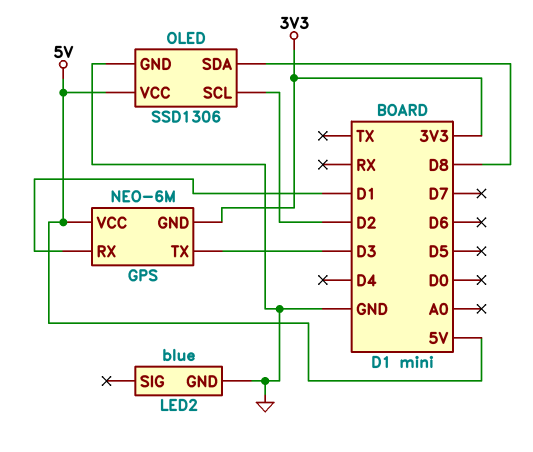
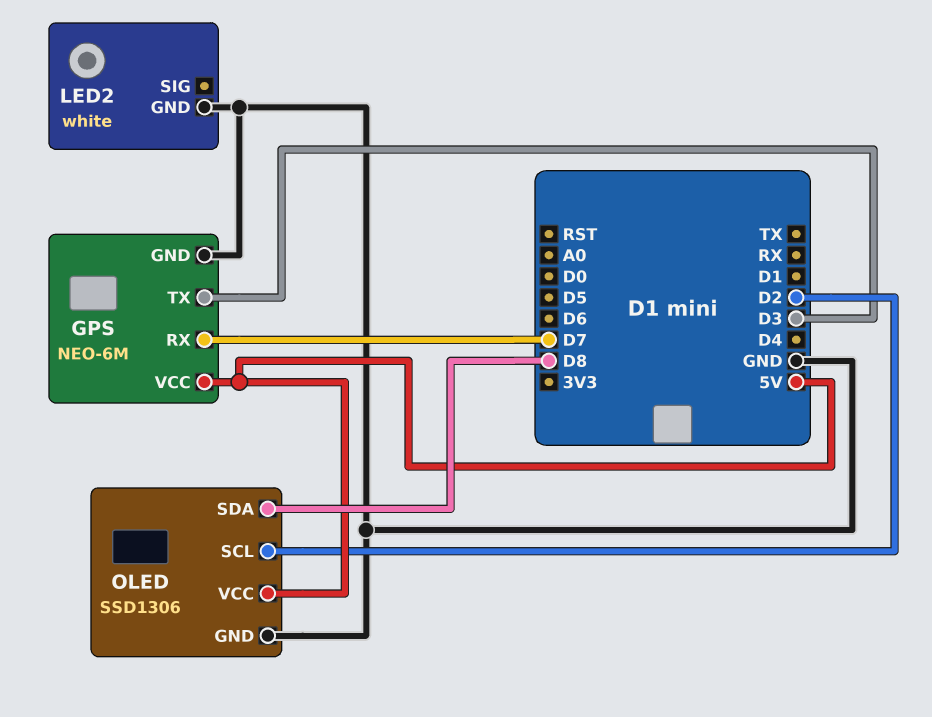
GPS pin GND: 3V3 -> GND
GPS pin RX: D1 -> D7
LED2: blue -> white

